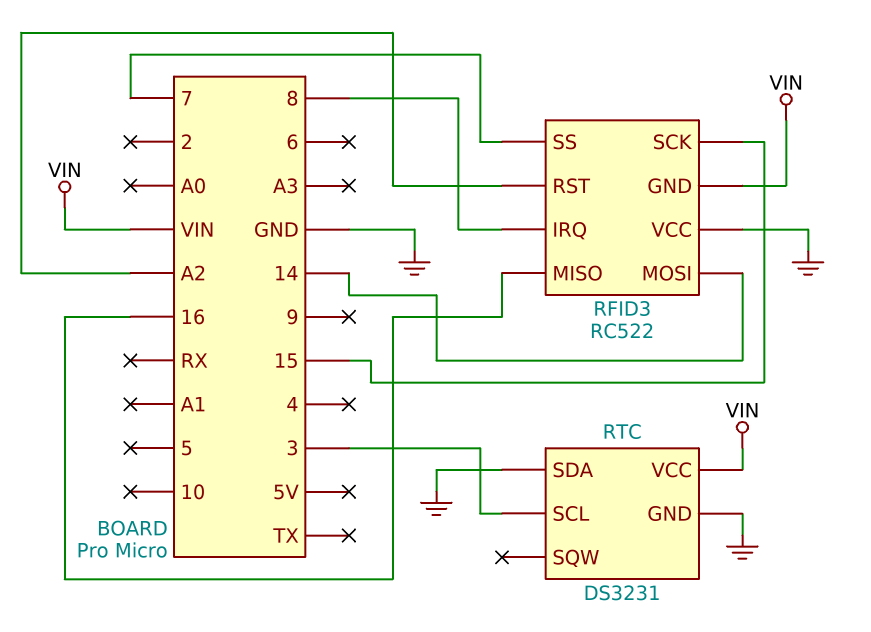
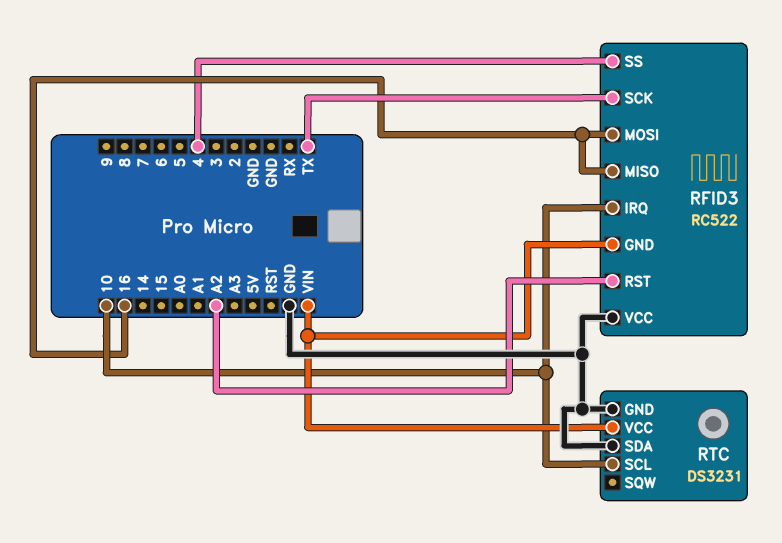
RFID3 pin IRQ: 8 -> 10
RFID3 pin MOSI: 14 -> 16
RFID3 pin SCK: 15 -> TX
RFID3 pin SS: 7 -> 4
RTC pin SCL: 3 -> 10

